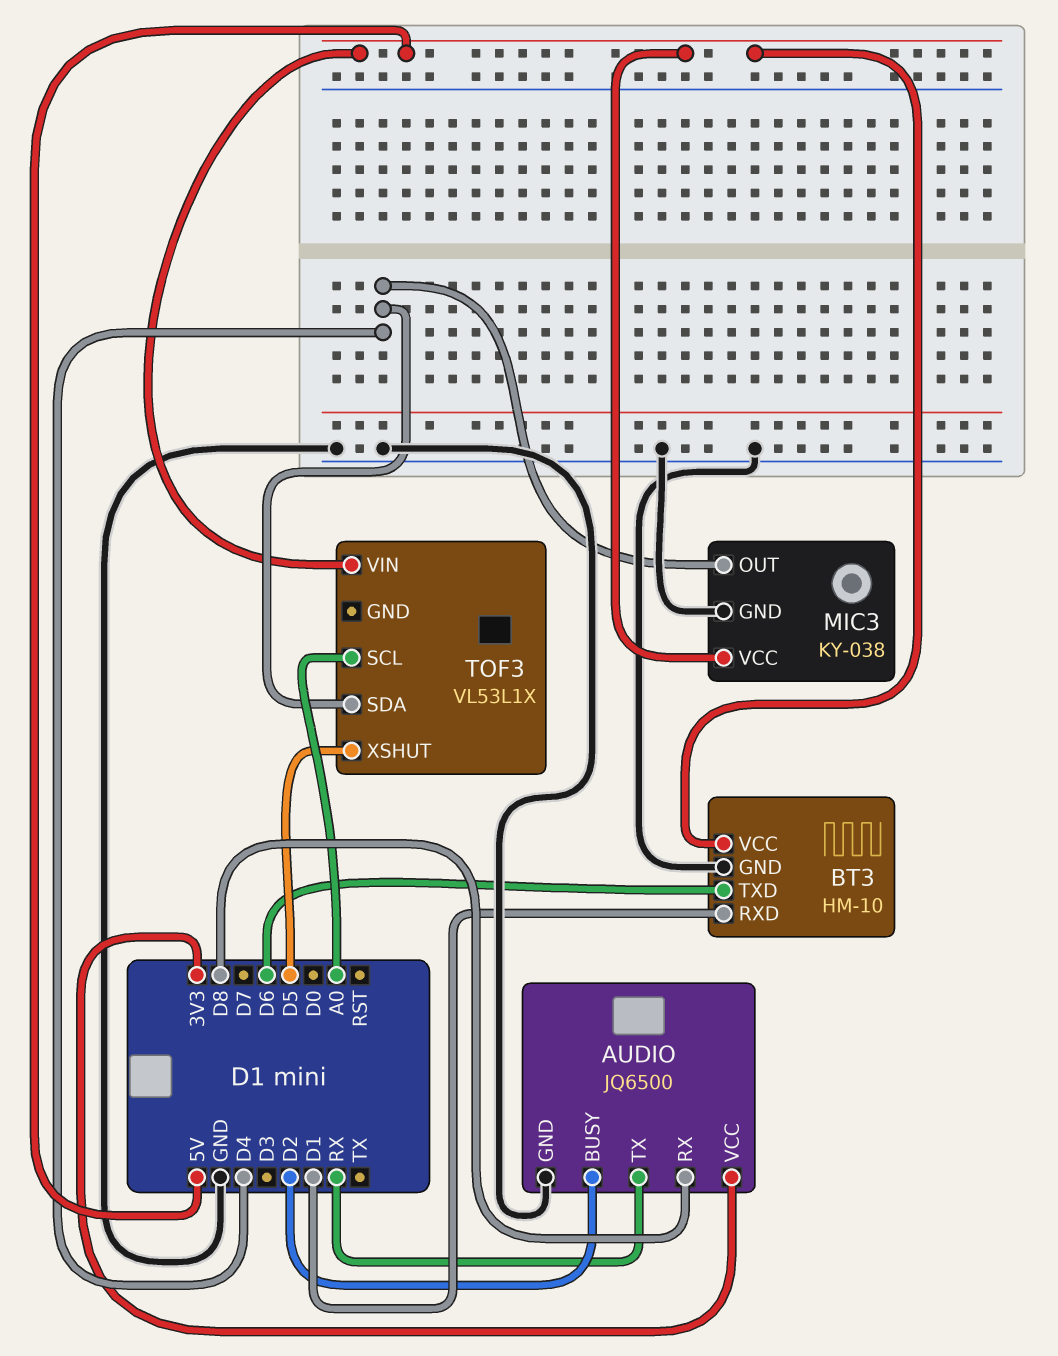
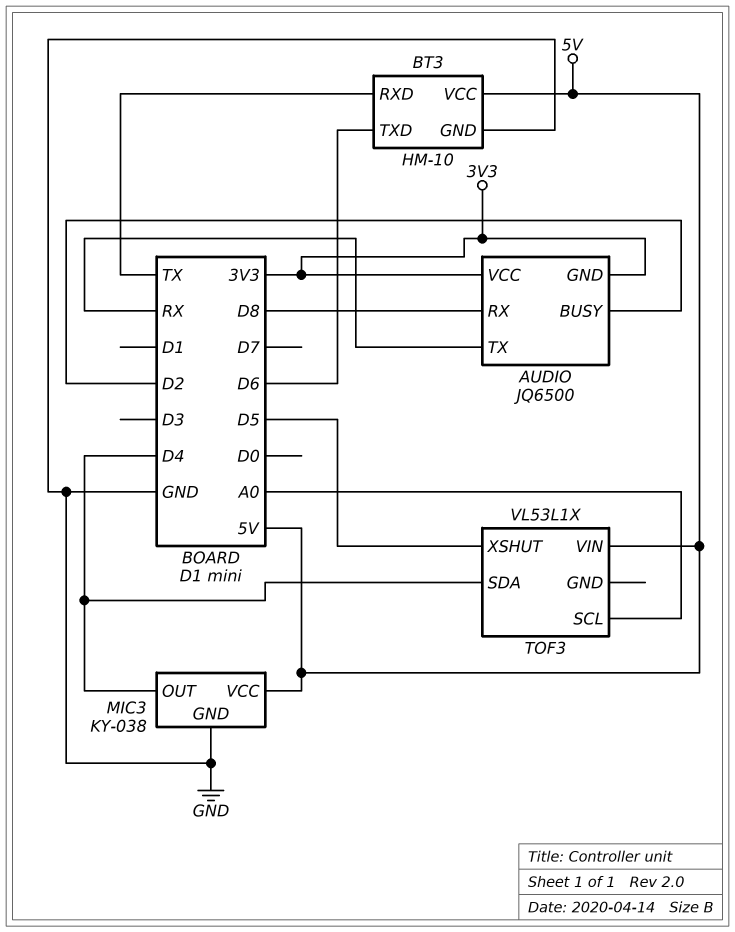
AUDIO pin GND: GND -> 3V3
BT3 pin RXD: D1 -> TX

